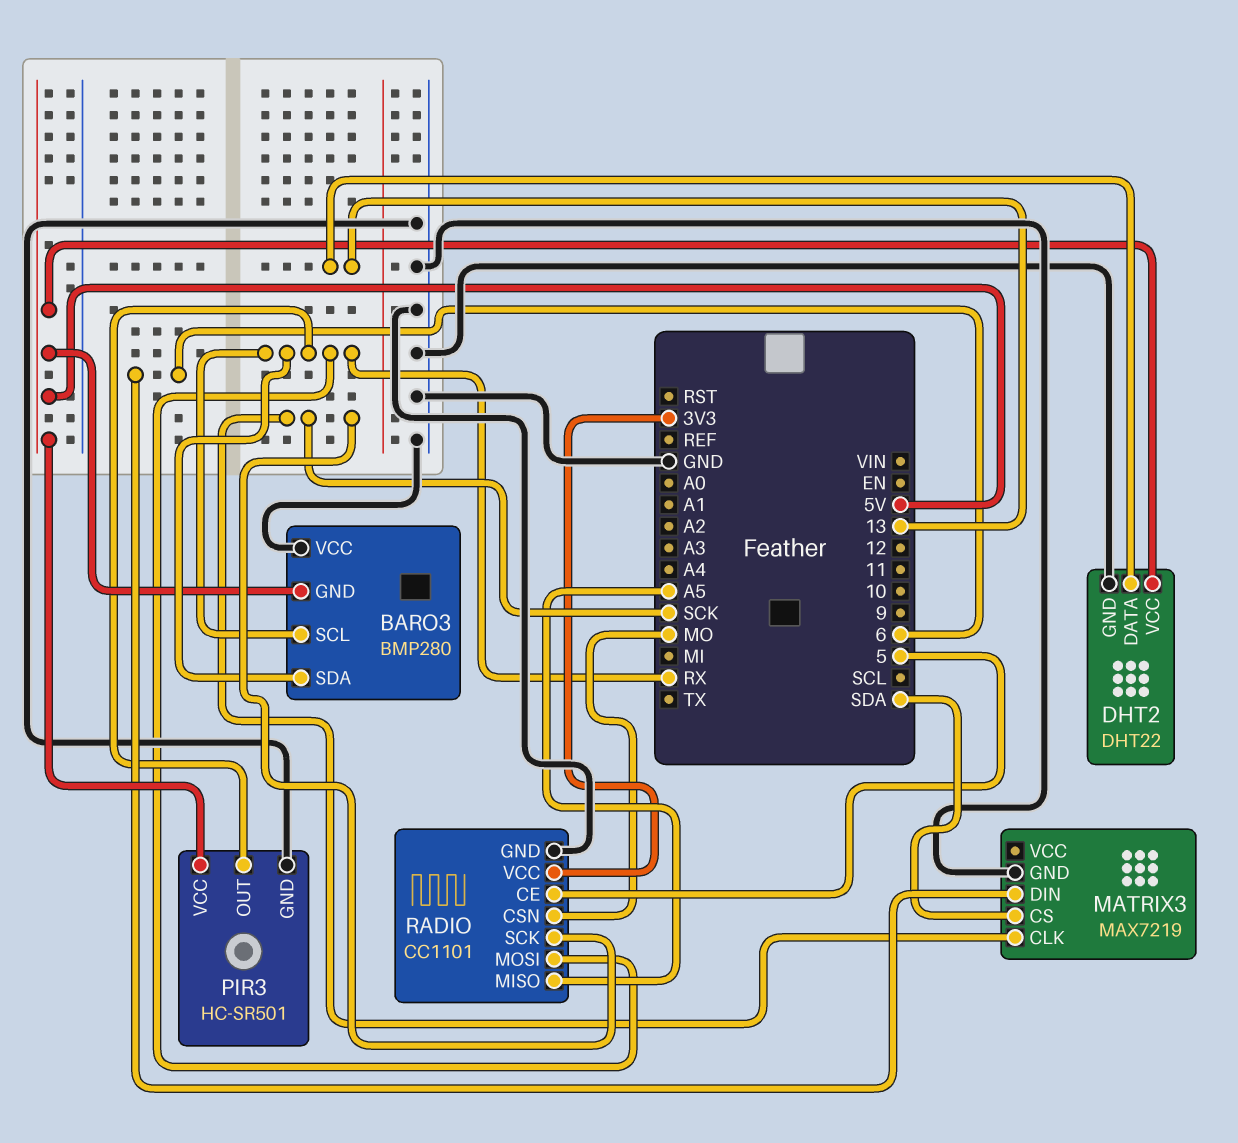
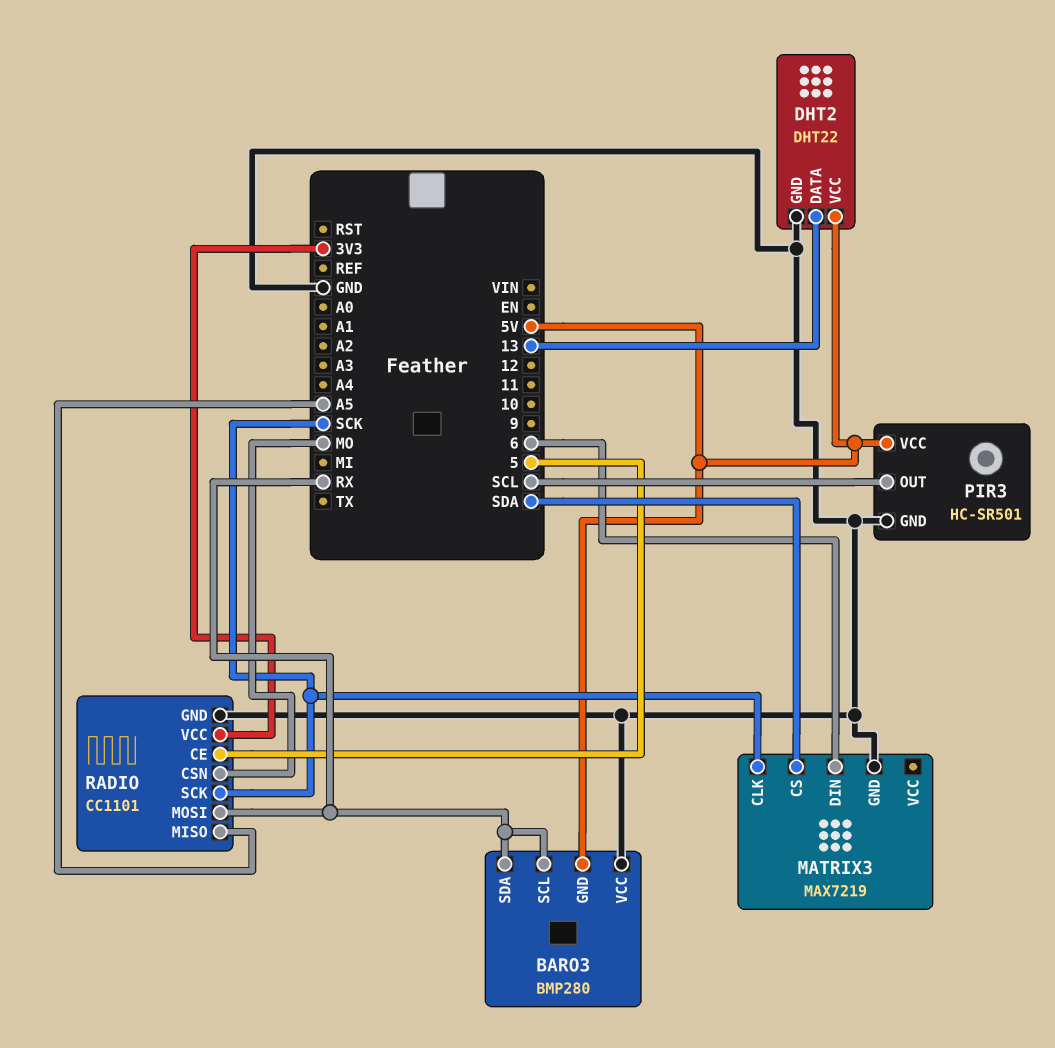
PIR3 pin OUT: RX -> SCL

